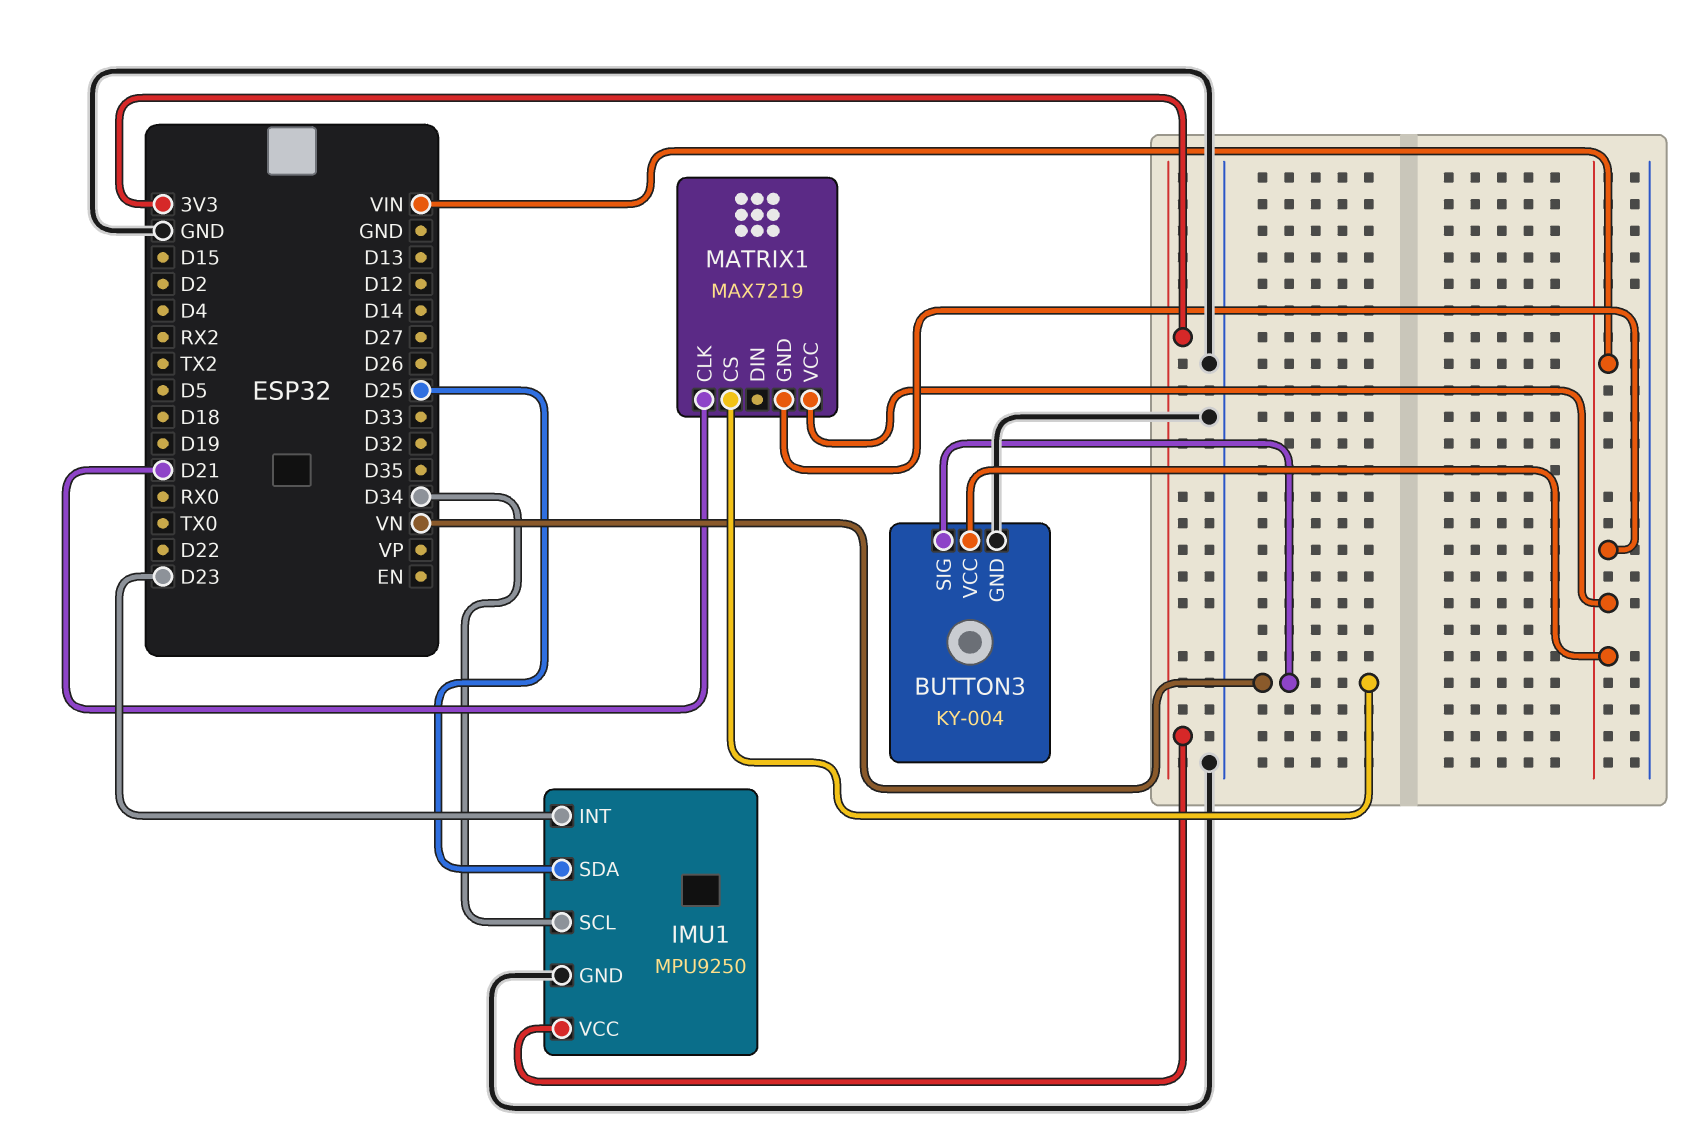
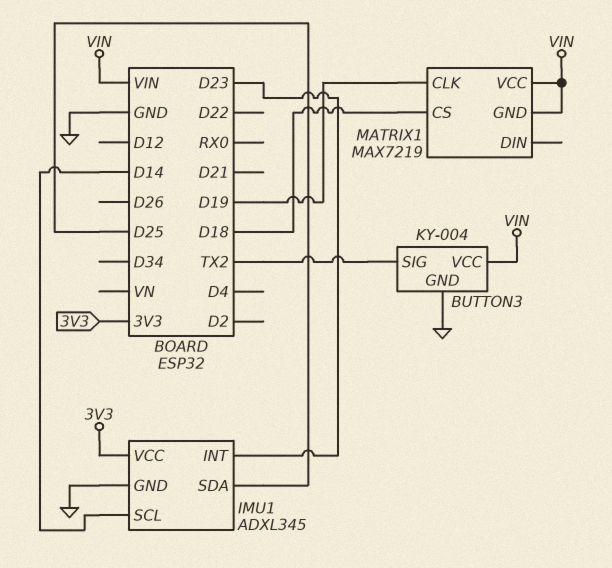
BUTTON3 pin SIG: VN -> TX2
IMU1: MPU9250 -> ADXL345
IMU1 pin SCL: D34 -> D14
MATRIX1 pin CLK: D21 -> D19
MATRIX1 pin CS: VN -> D18

